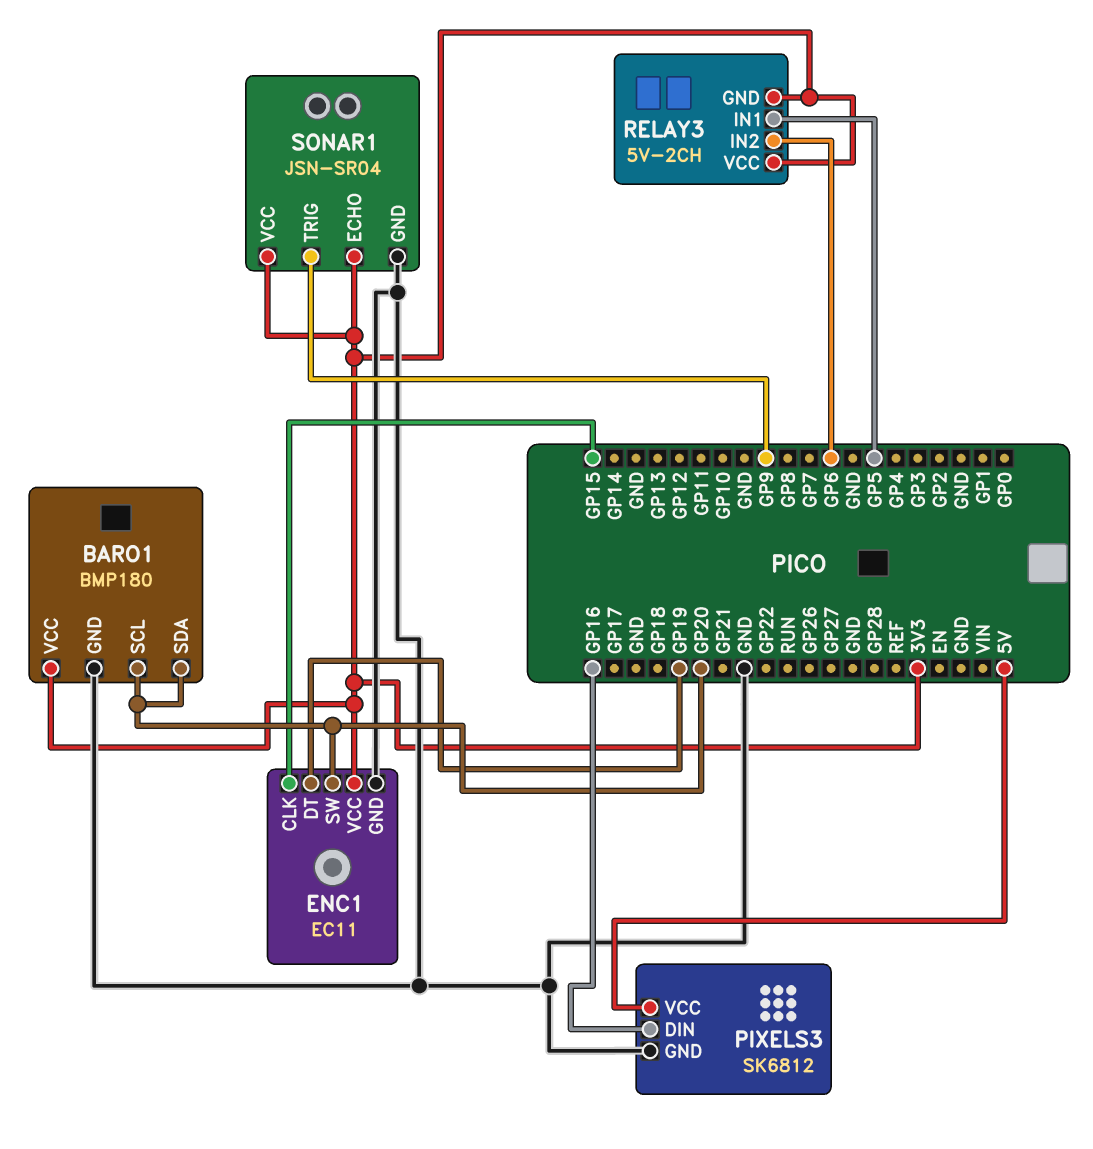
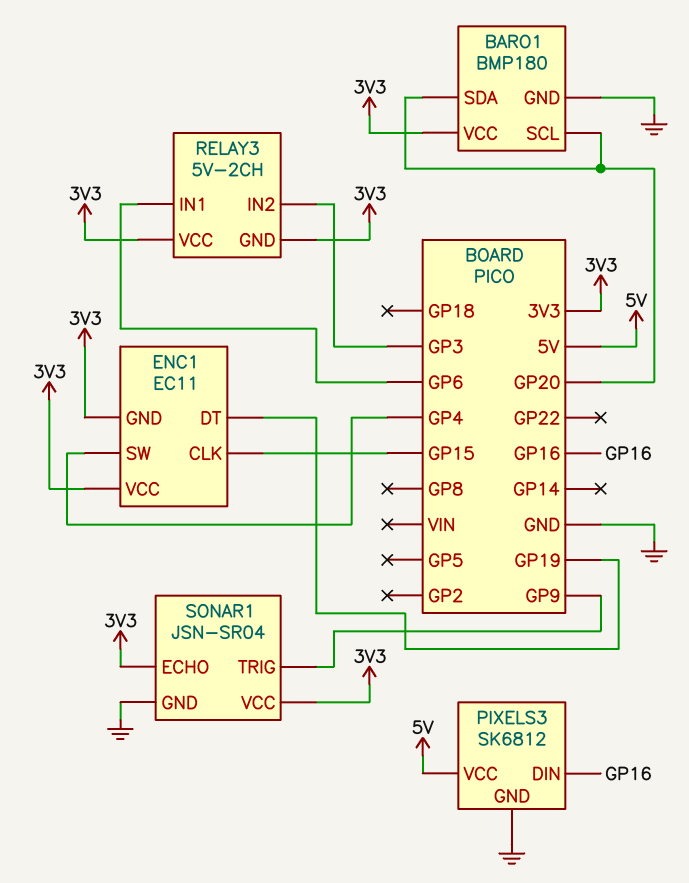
ENC1 pin GND: GND -> 3V3
ENC1 pin SW: GP20 -> GP4
RELAY3 pin IN1: GP5 -> GP6
RELAY3 pin IN2: GP6 -> GP3

